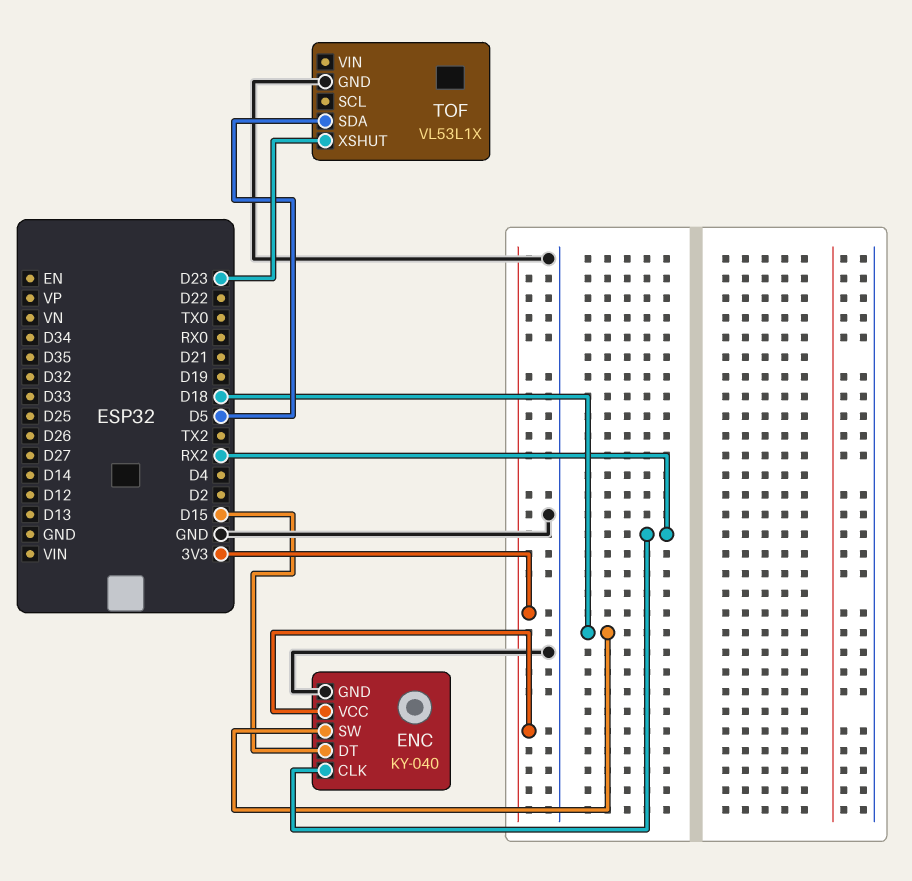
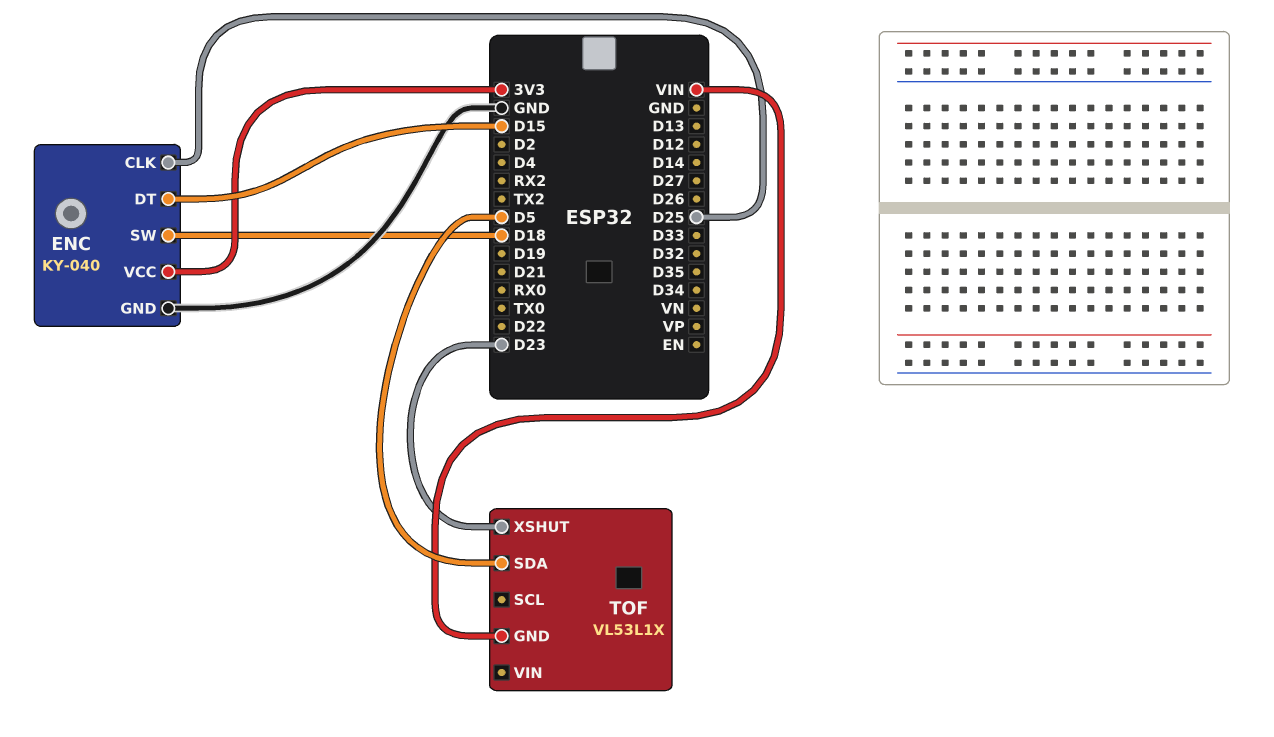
ENC pin CLK: RX2 -> D25
TOF pin GND: GND -> VIN

